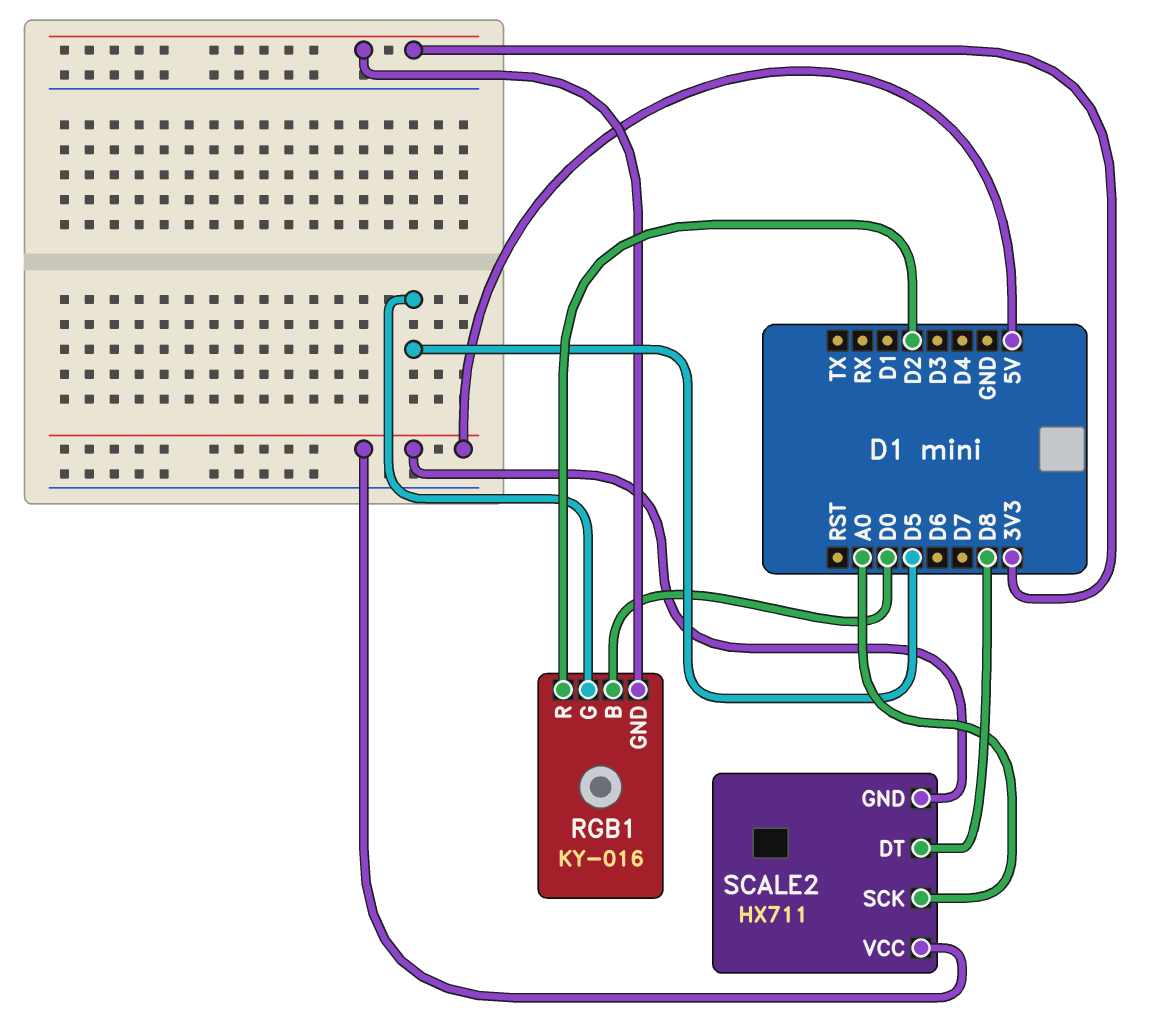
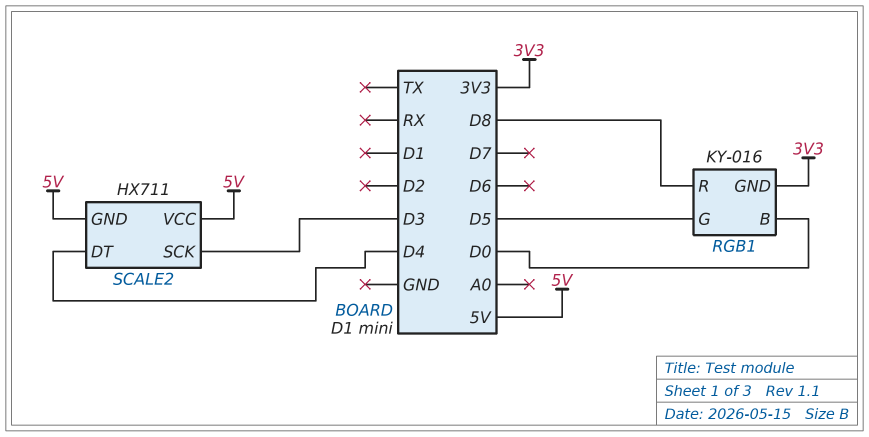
RGB1 pin R: D2 -> D8
SCALE2 pin DT: D8 -> D4
SCALE2 pin SCK: A0 -> D3

